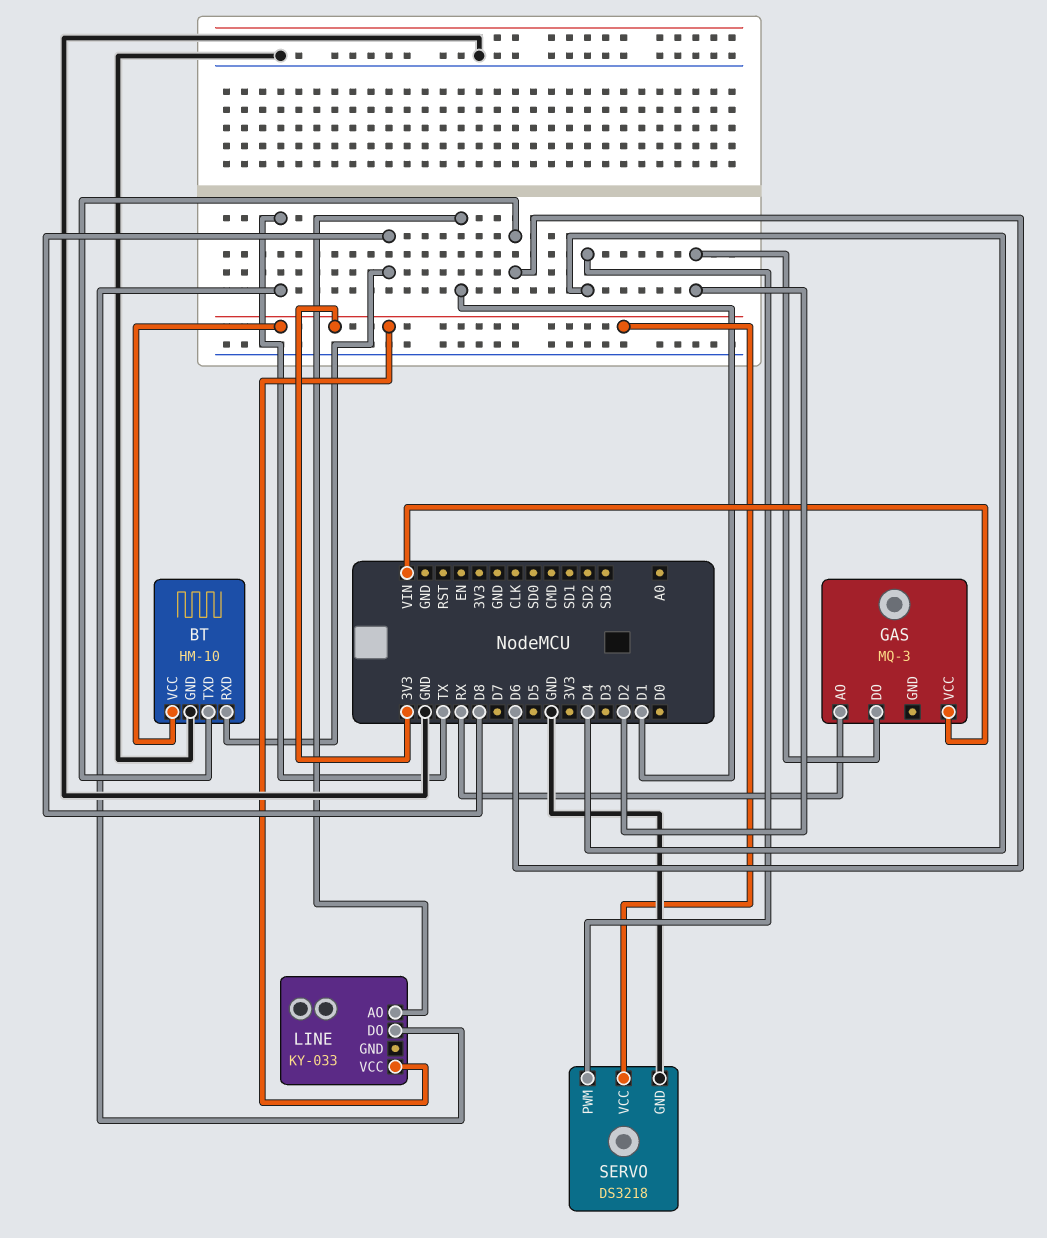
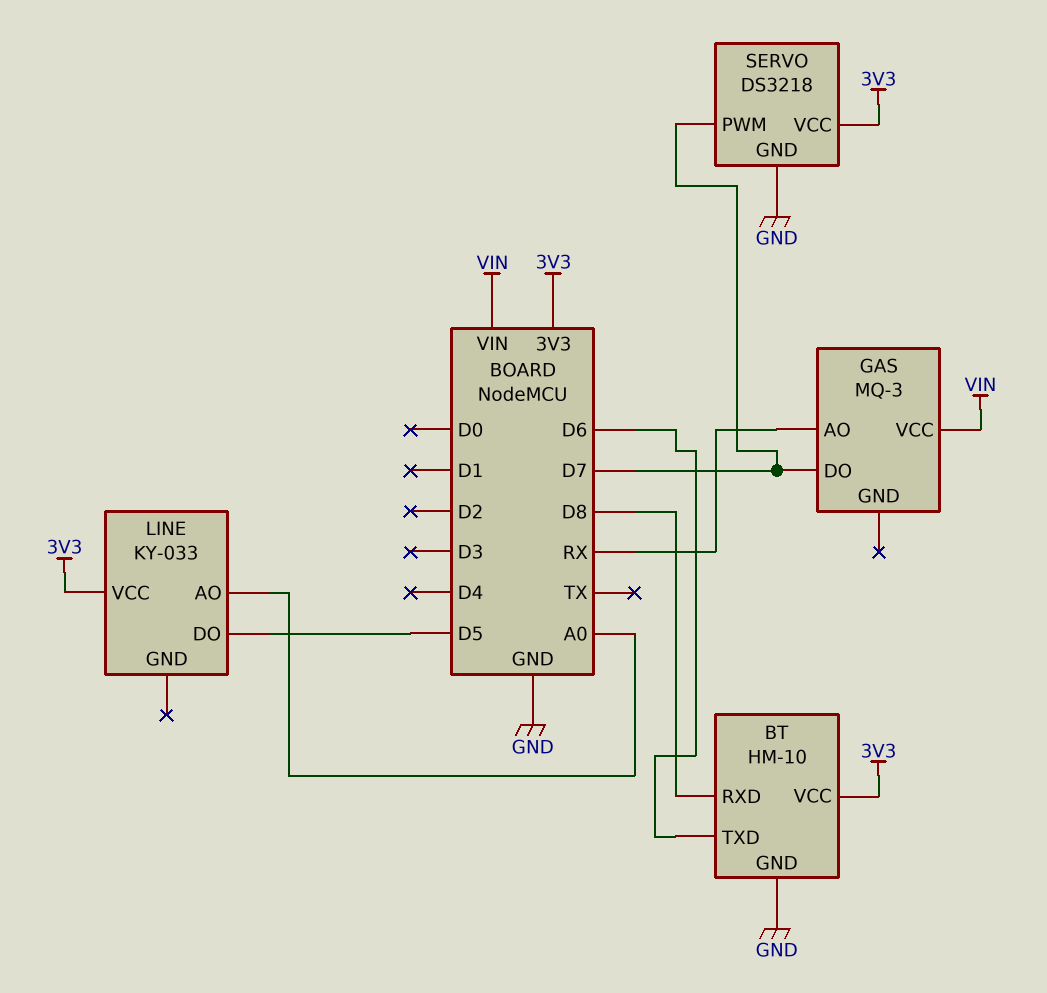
GAS pin DO: D2 -> D7
LINE pin AO: D1 -> A0
LINE pin DO: TX -> D5
SERVO pin PWM: D4 -> D7

